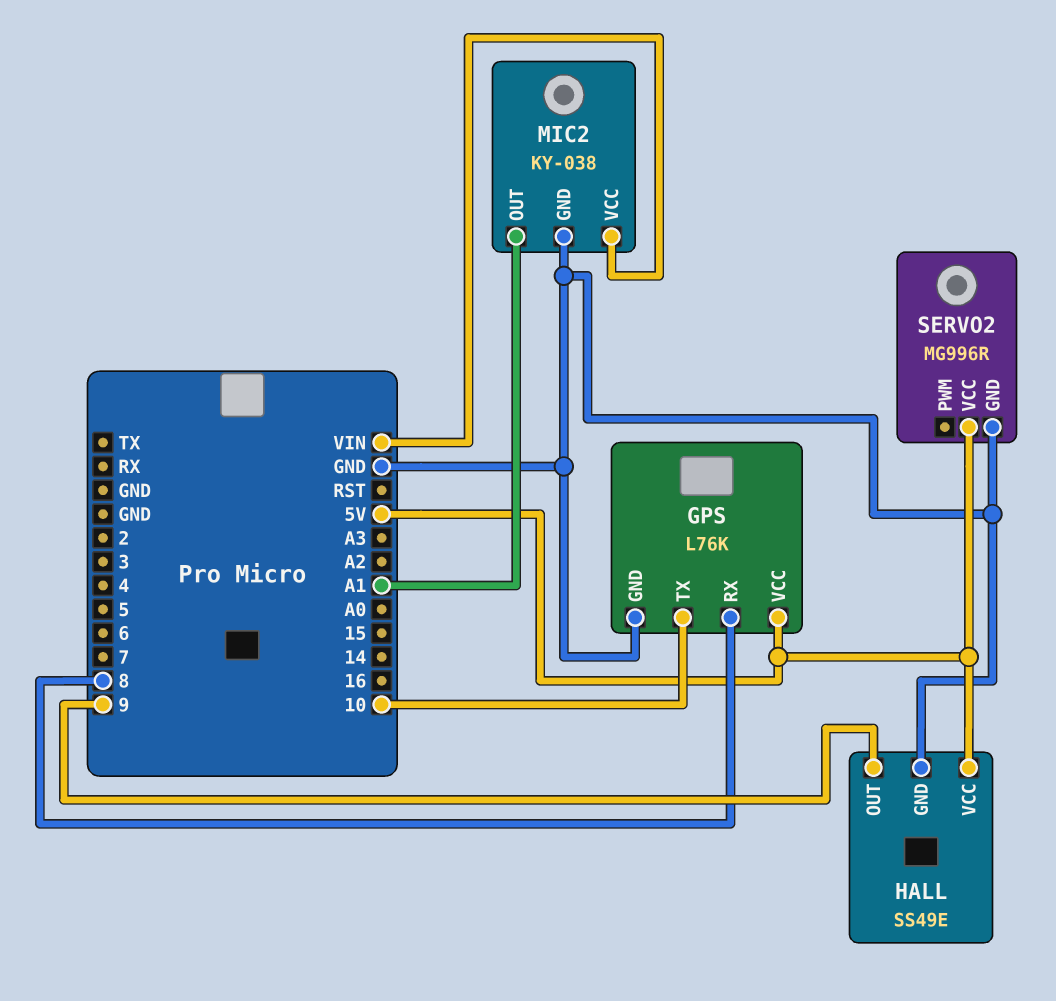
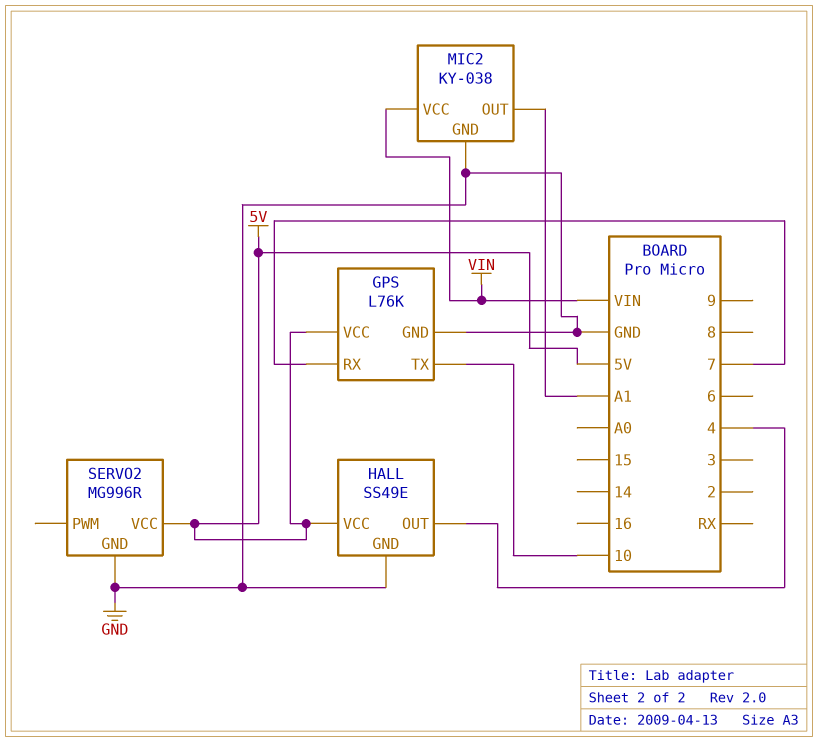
GPS pin RX: 8 -> 7
HALL pin OUT: 9 -> 4

